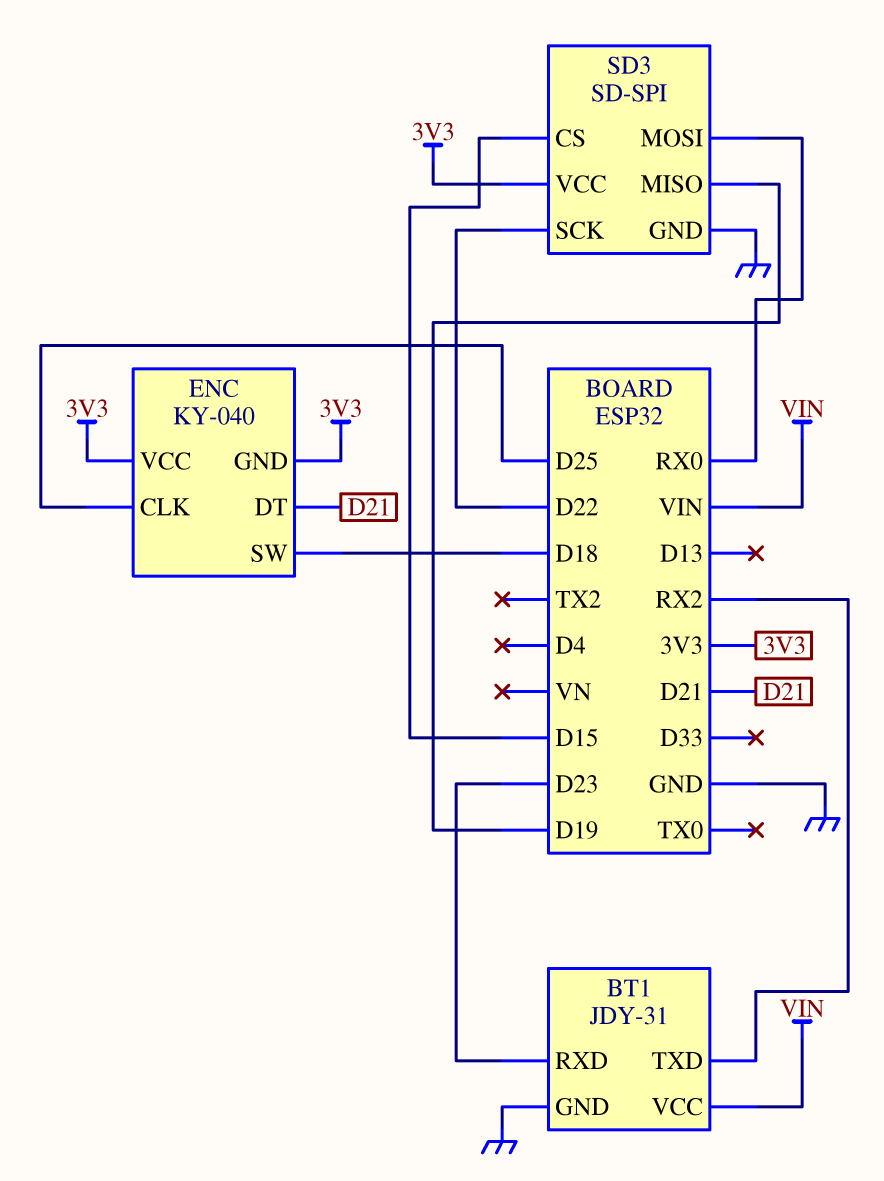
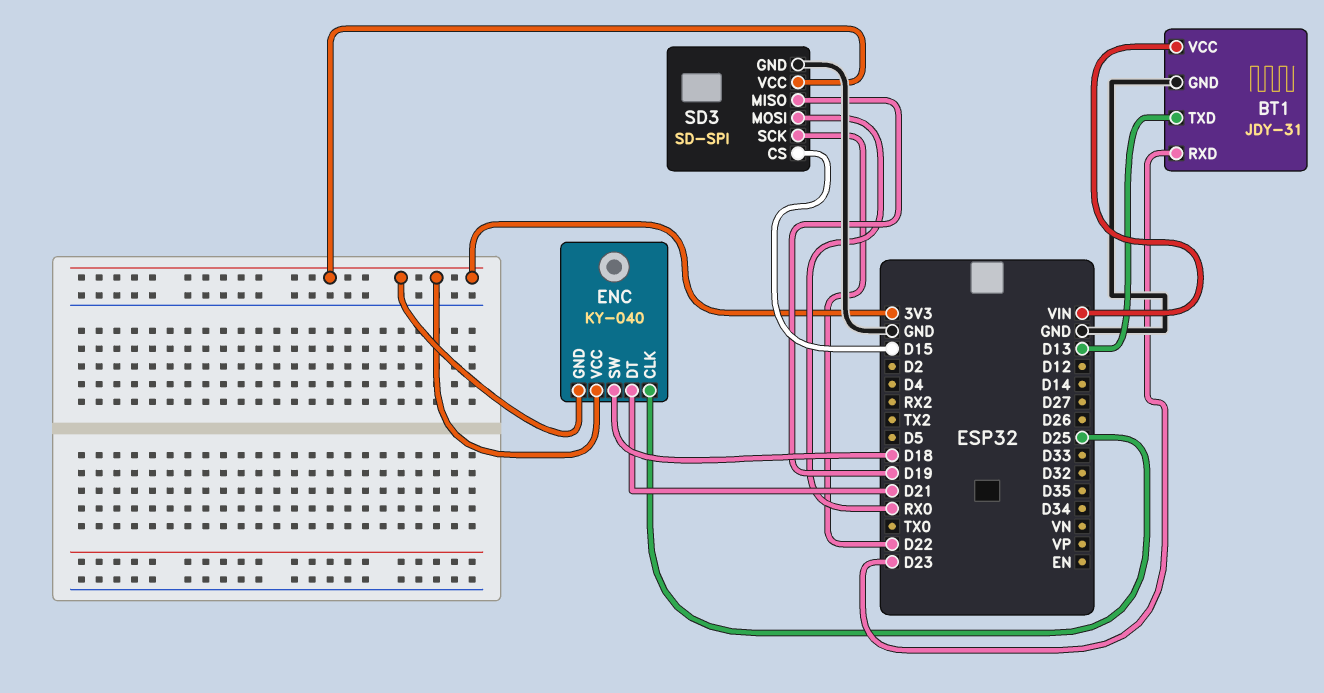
BT1 pin TXD: RX2 -> D13

